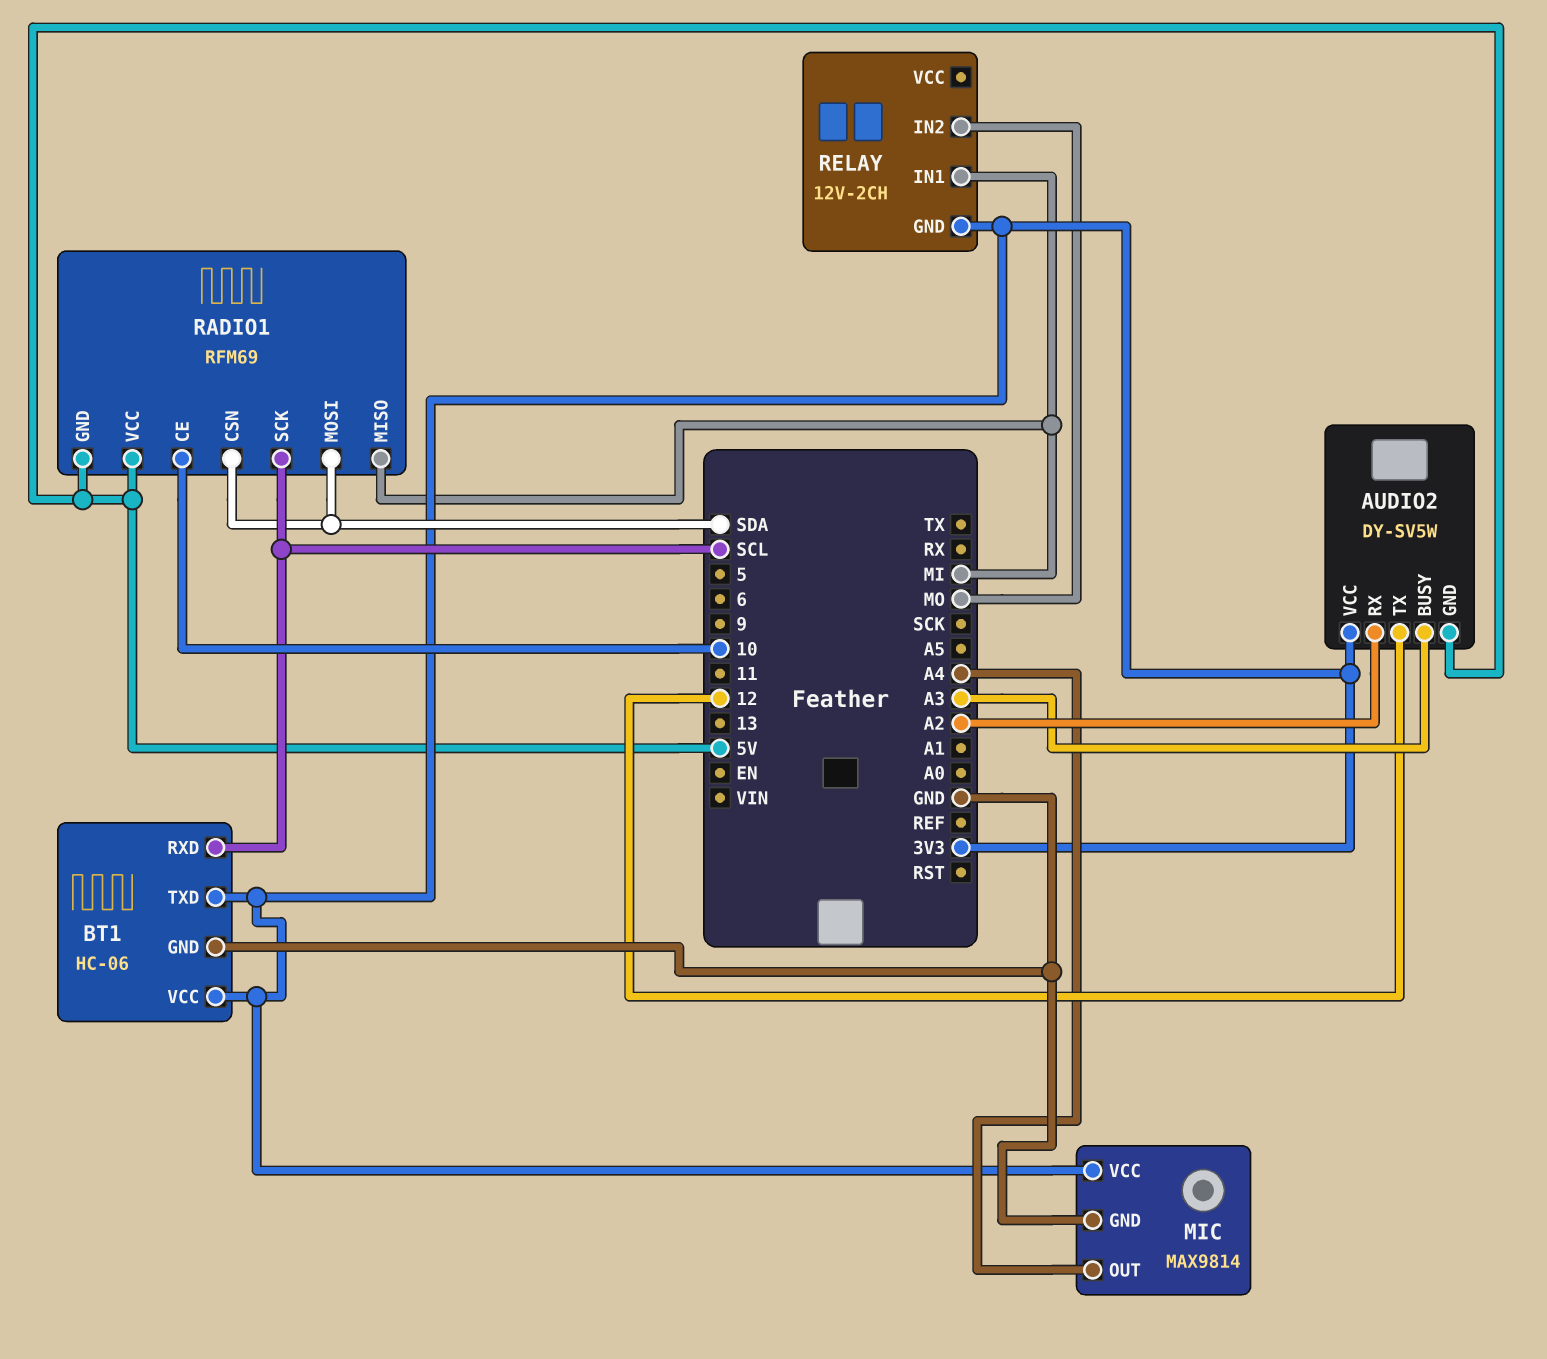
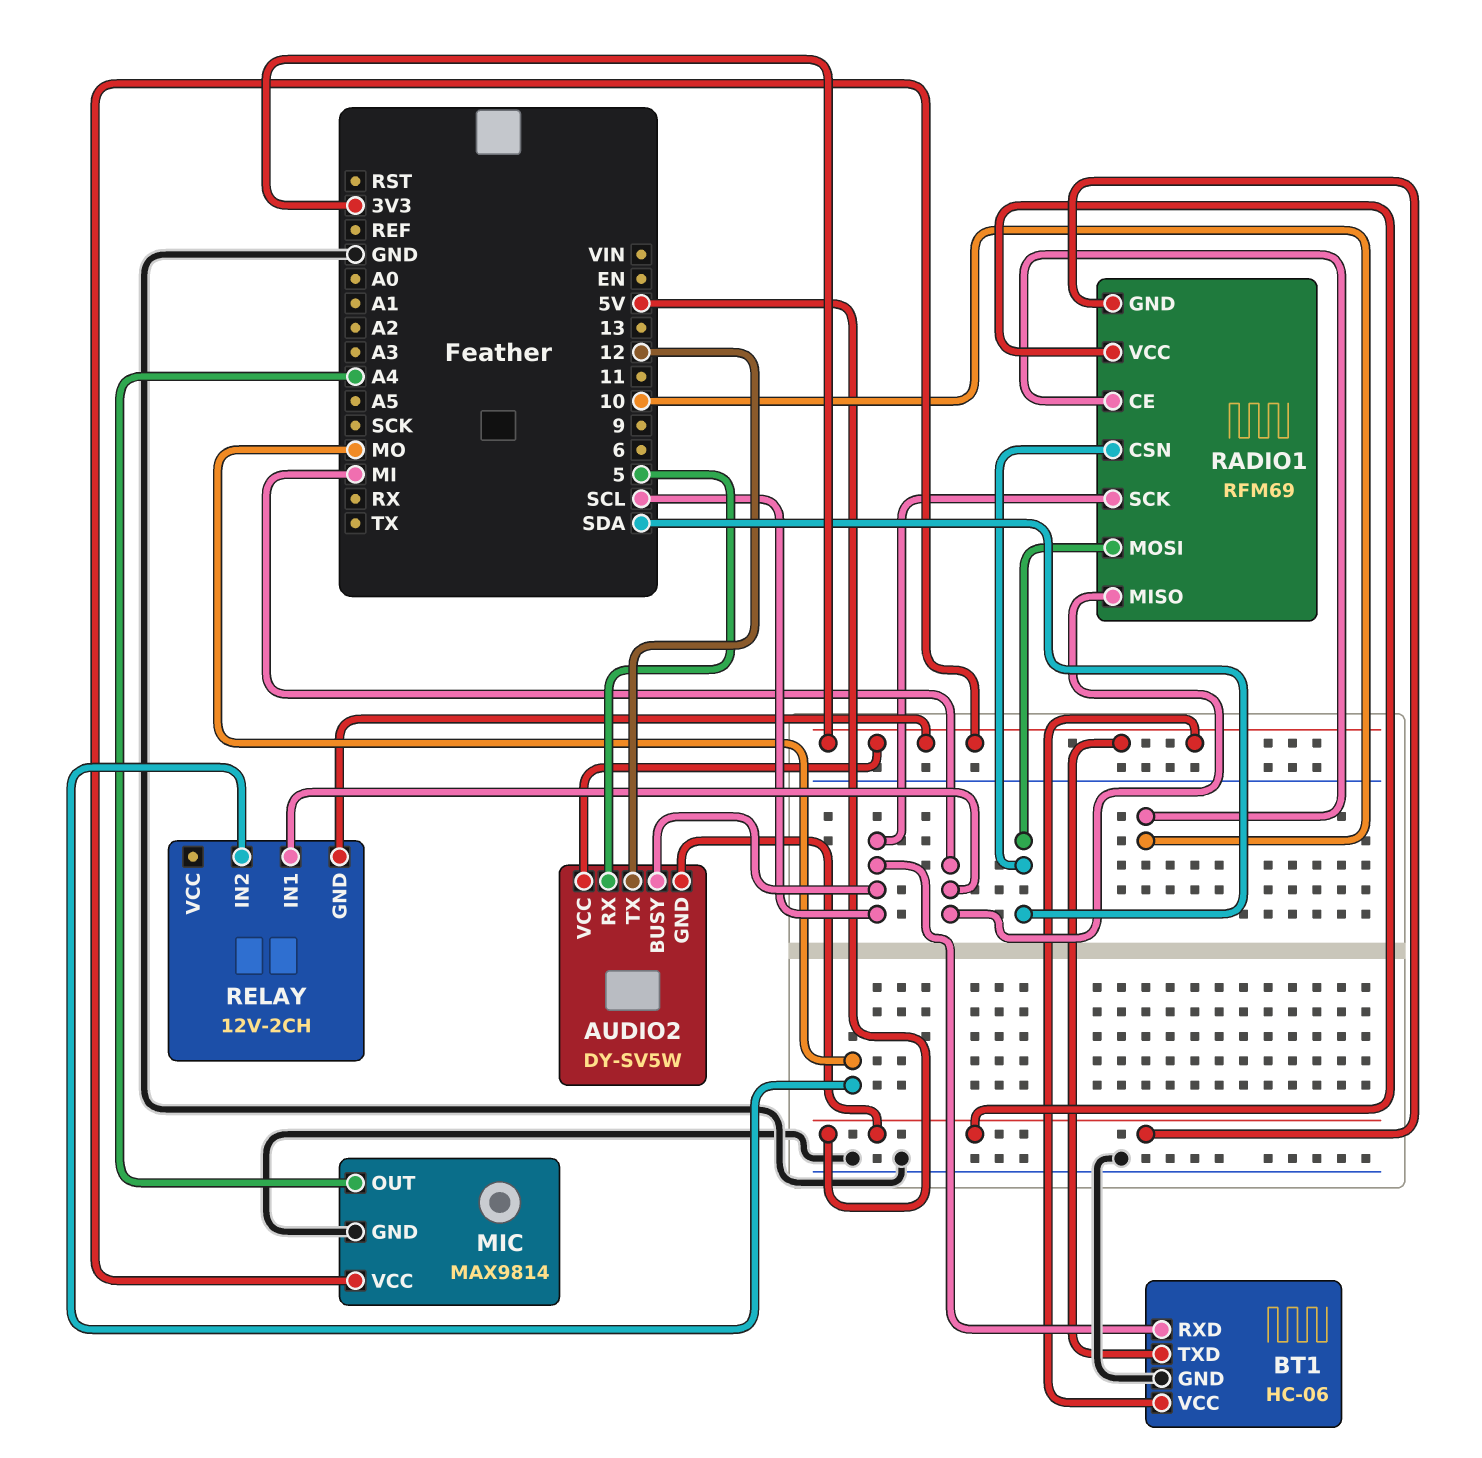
AUDIO2 pin BUSY: A3 -> SCL
AUDIO2 pin RX: A2 -> 5

